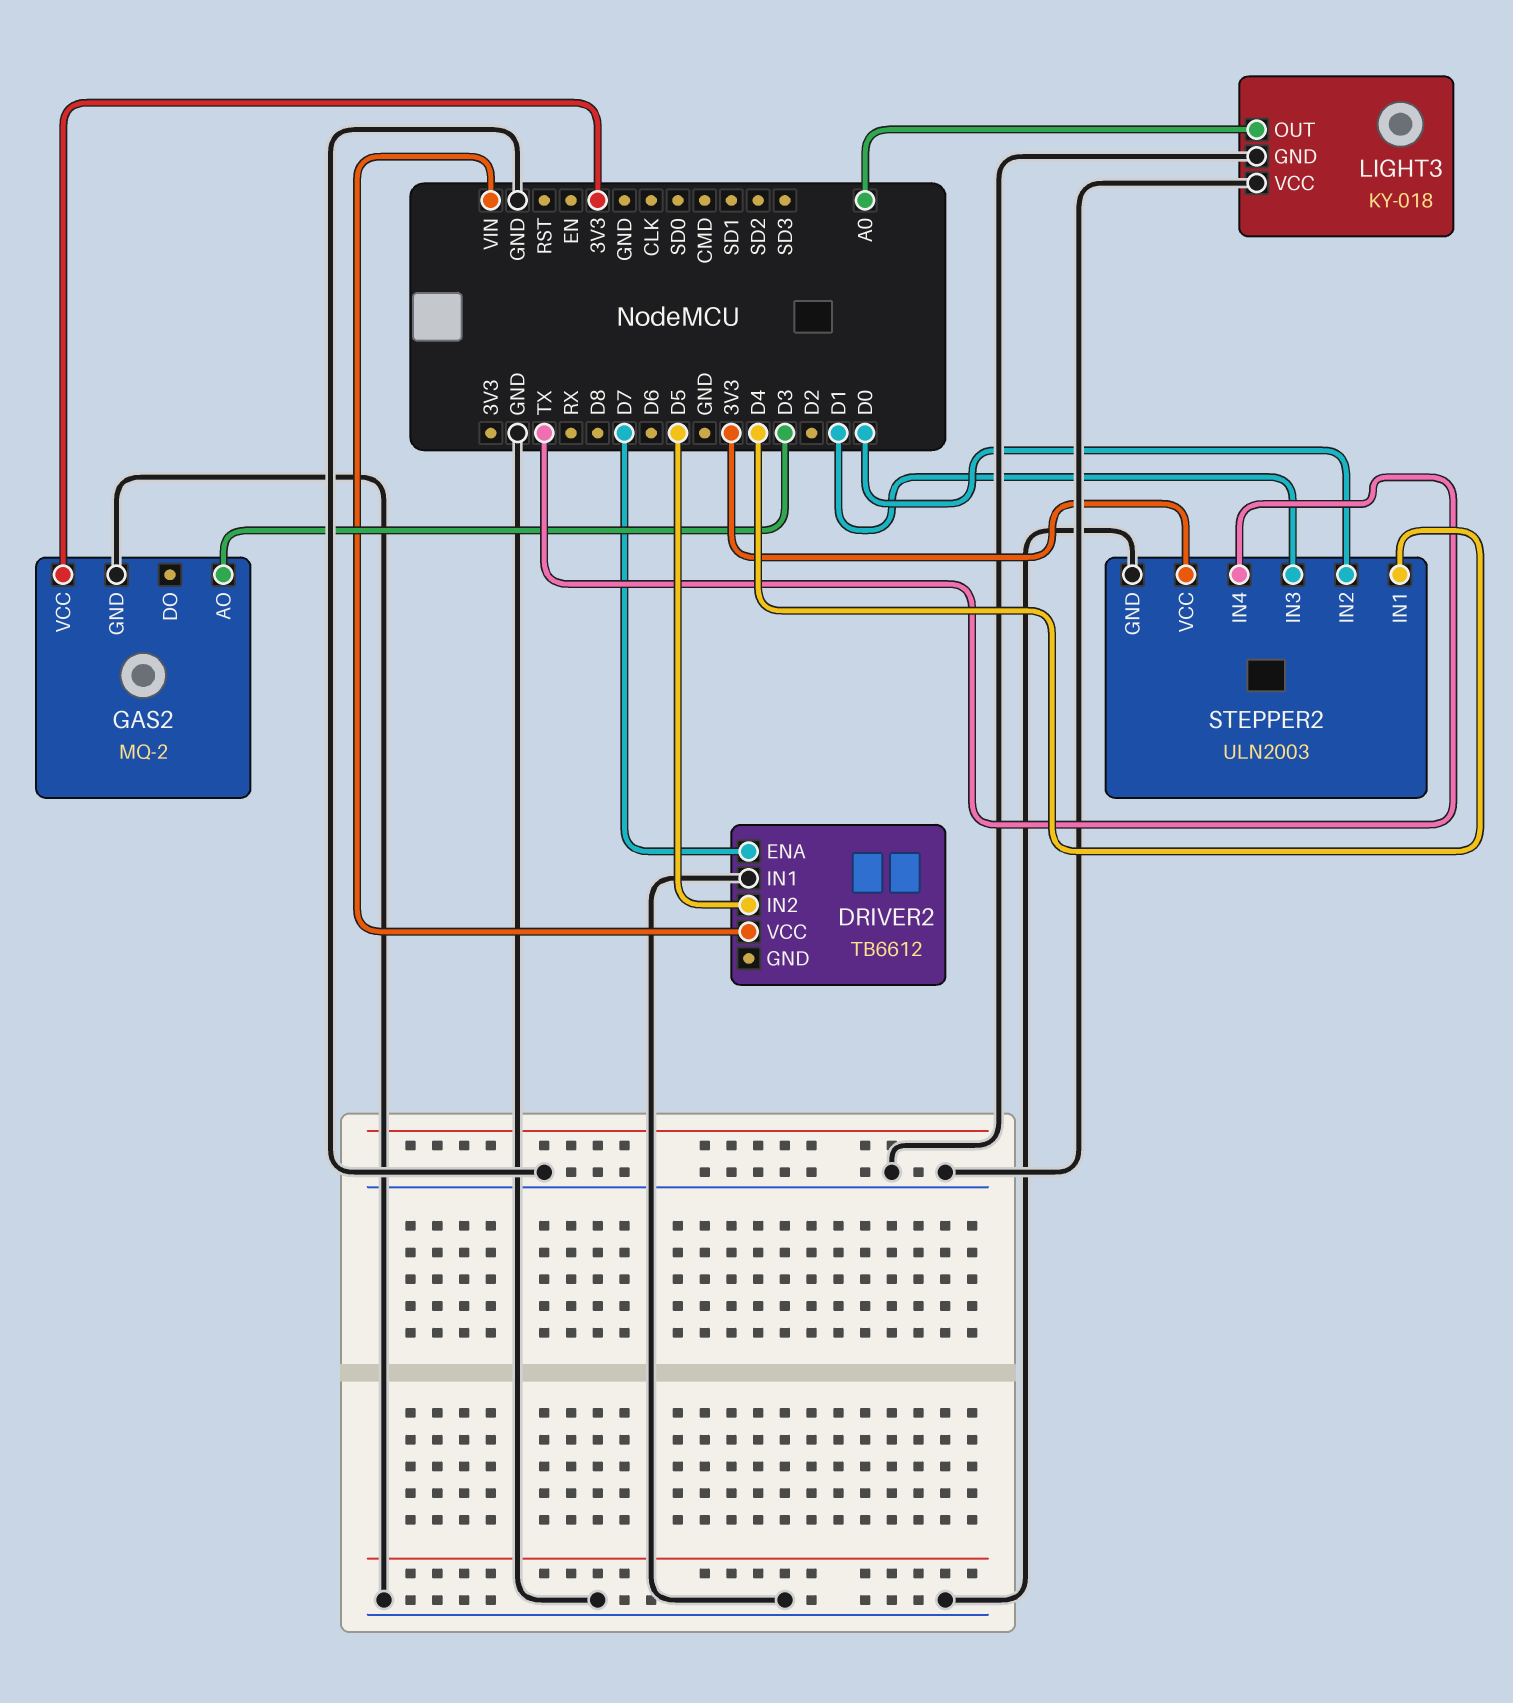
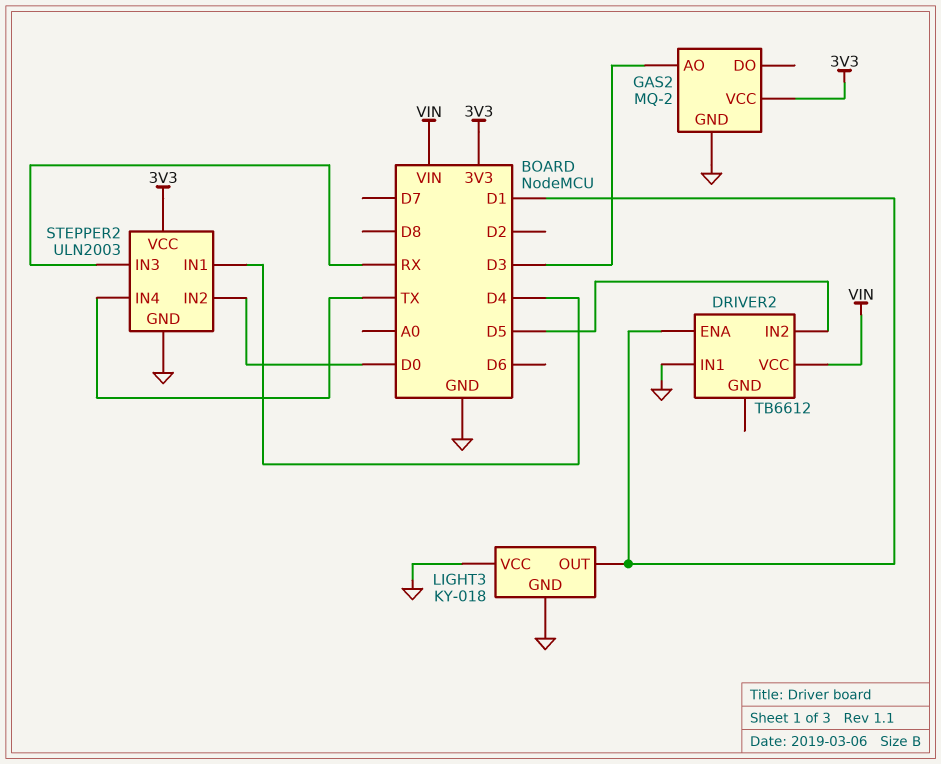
DRIVER2 pin ENA: D7 -> D1
LIGHT3 pin OUT: A0 -> D1
STEPPER2 pin IN3: D1 -> RX

